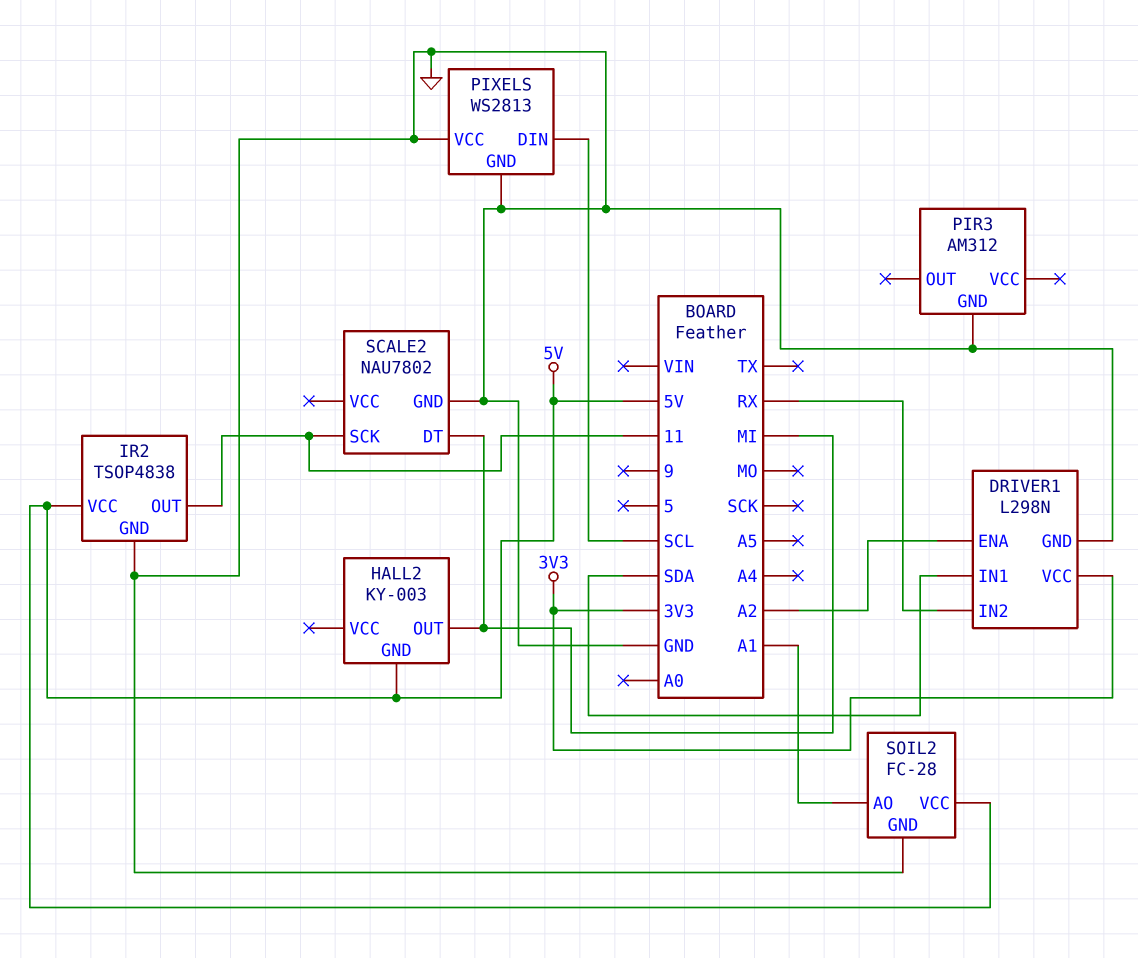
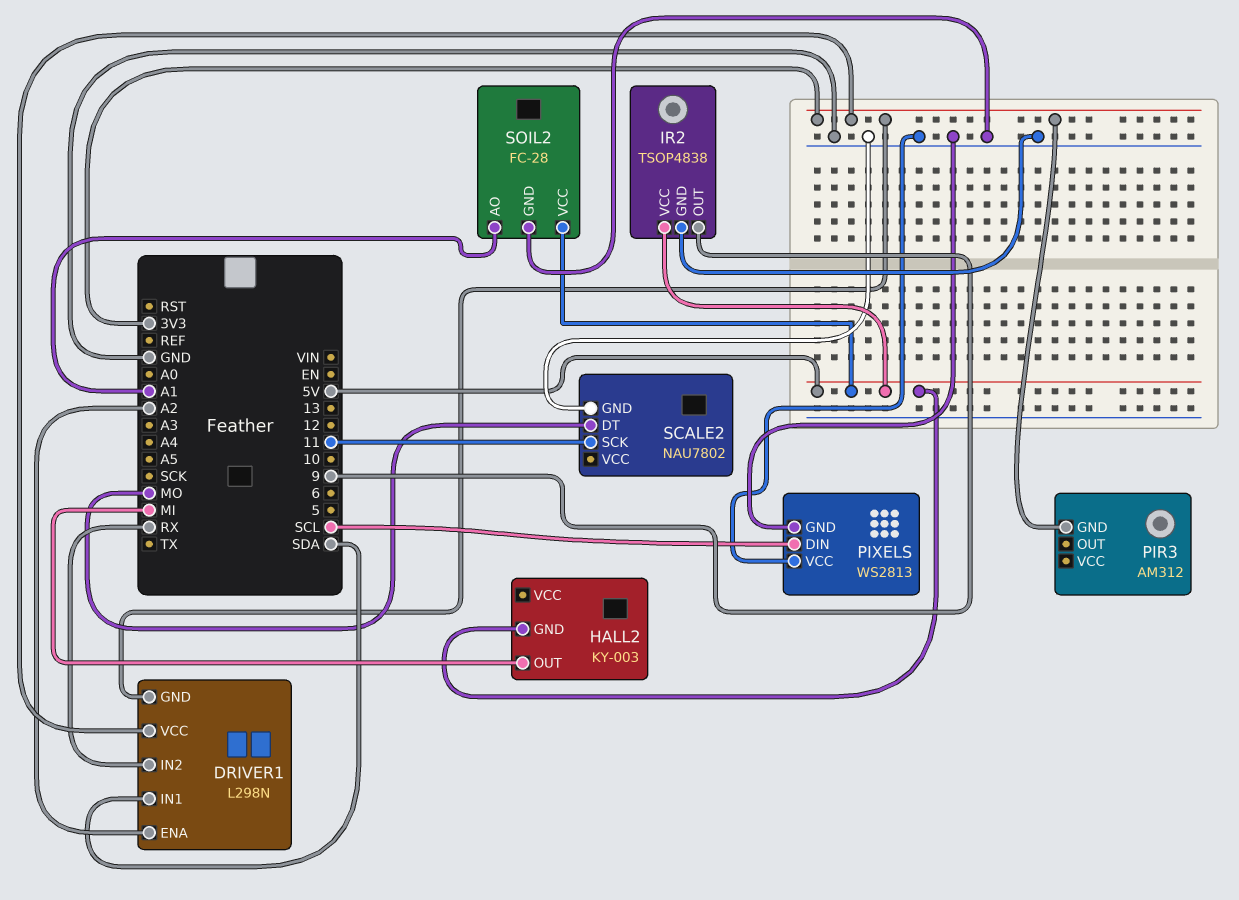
DRIVER1 pin GND: GND -> 3V3
IR2 pin OUT: 11 -> 9
PIR3 pin GND: GND -> 3V3
SCALE2 pin DT: MI -> MO

